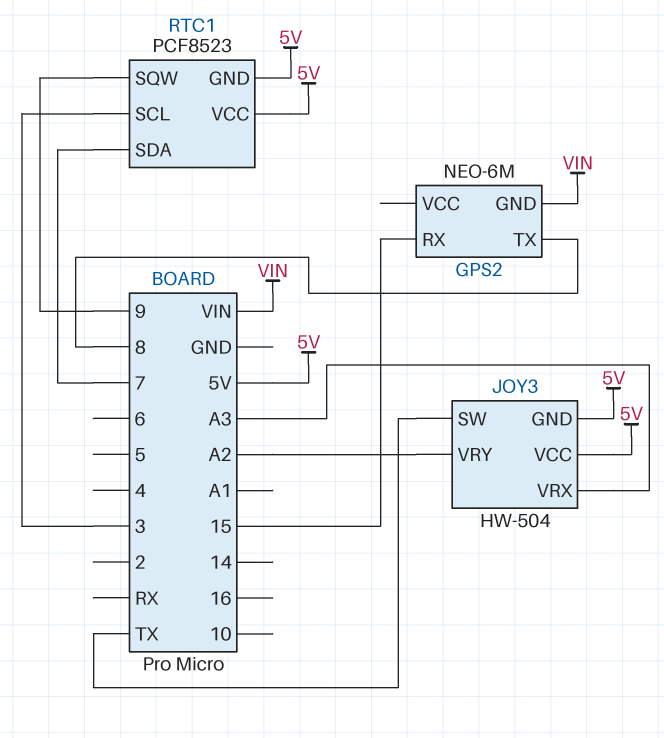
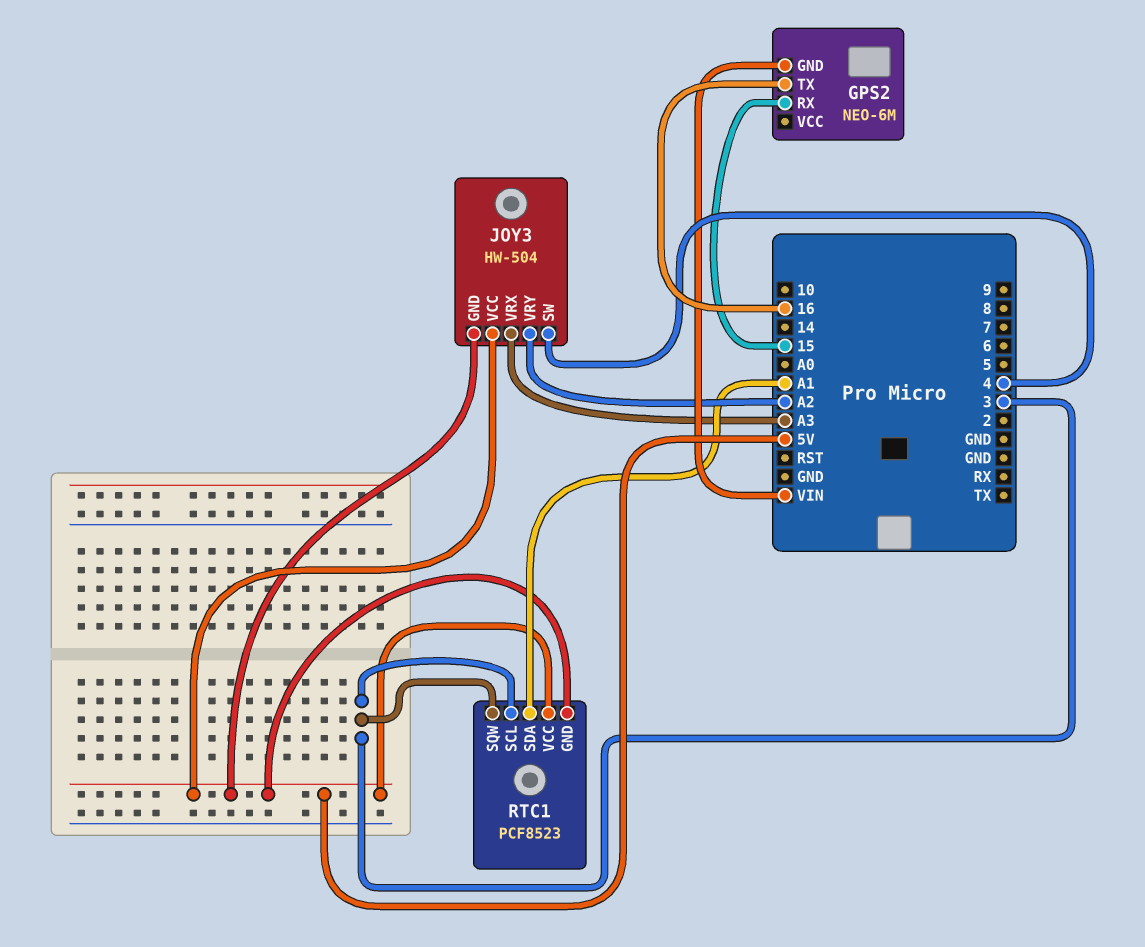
GPS2 pin TX: 8 -> 16
JOY3 pin SW: TX -> 4
RTC1 pin SDA: 7 -> A1
RTC1 pin SQW: 9 -> 3

